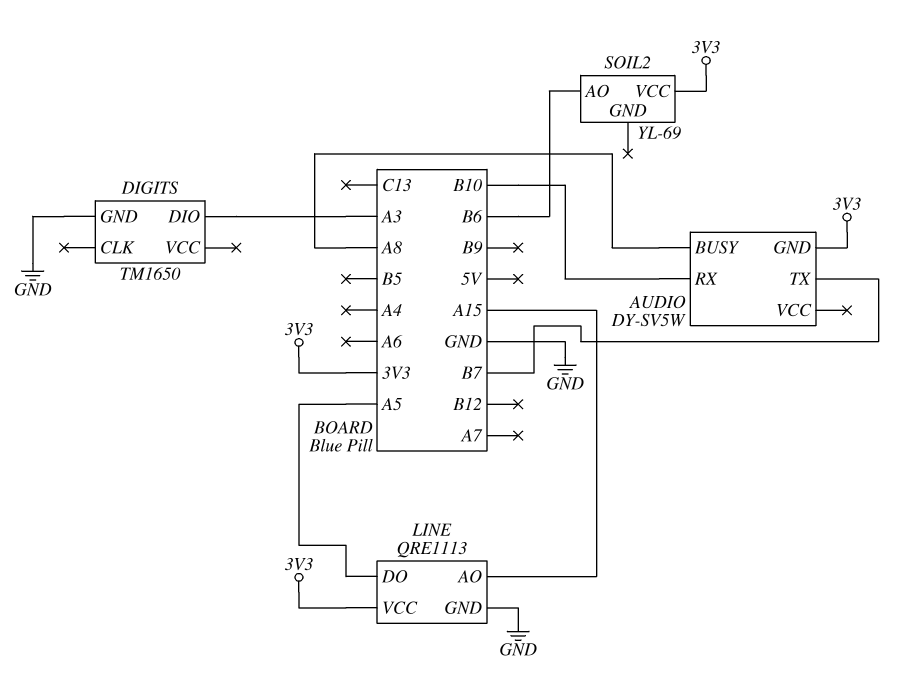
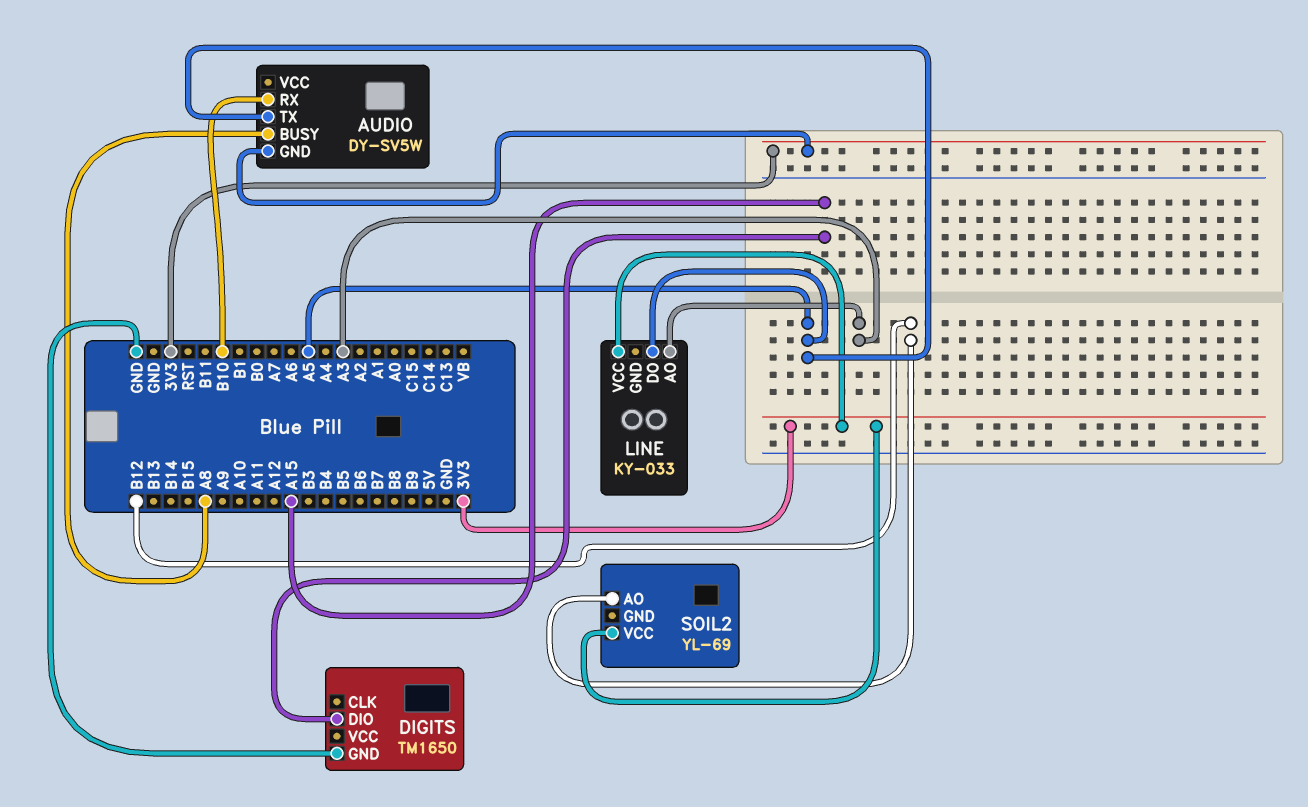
AUDIO pin TX: B7 -> A5
DIGITS pin DIO: A3 -> A15
LINE: QRE1113 -> KY-033
LINE pin AO: A15 -> A3
LINE pin GND: GND -> none
SOIL2 pin AO: B6 -> B12

